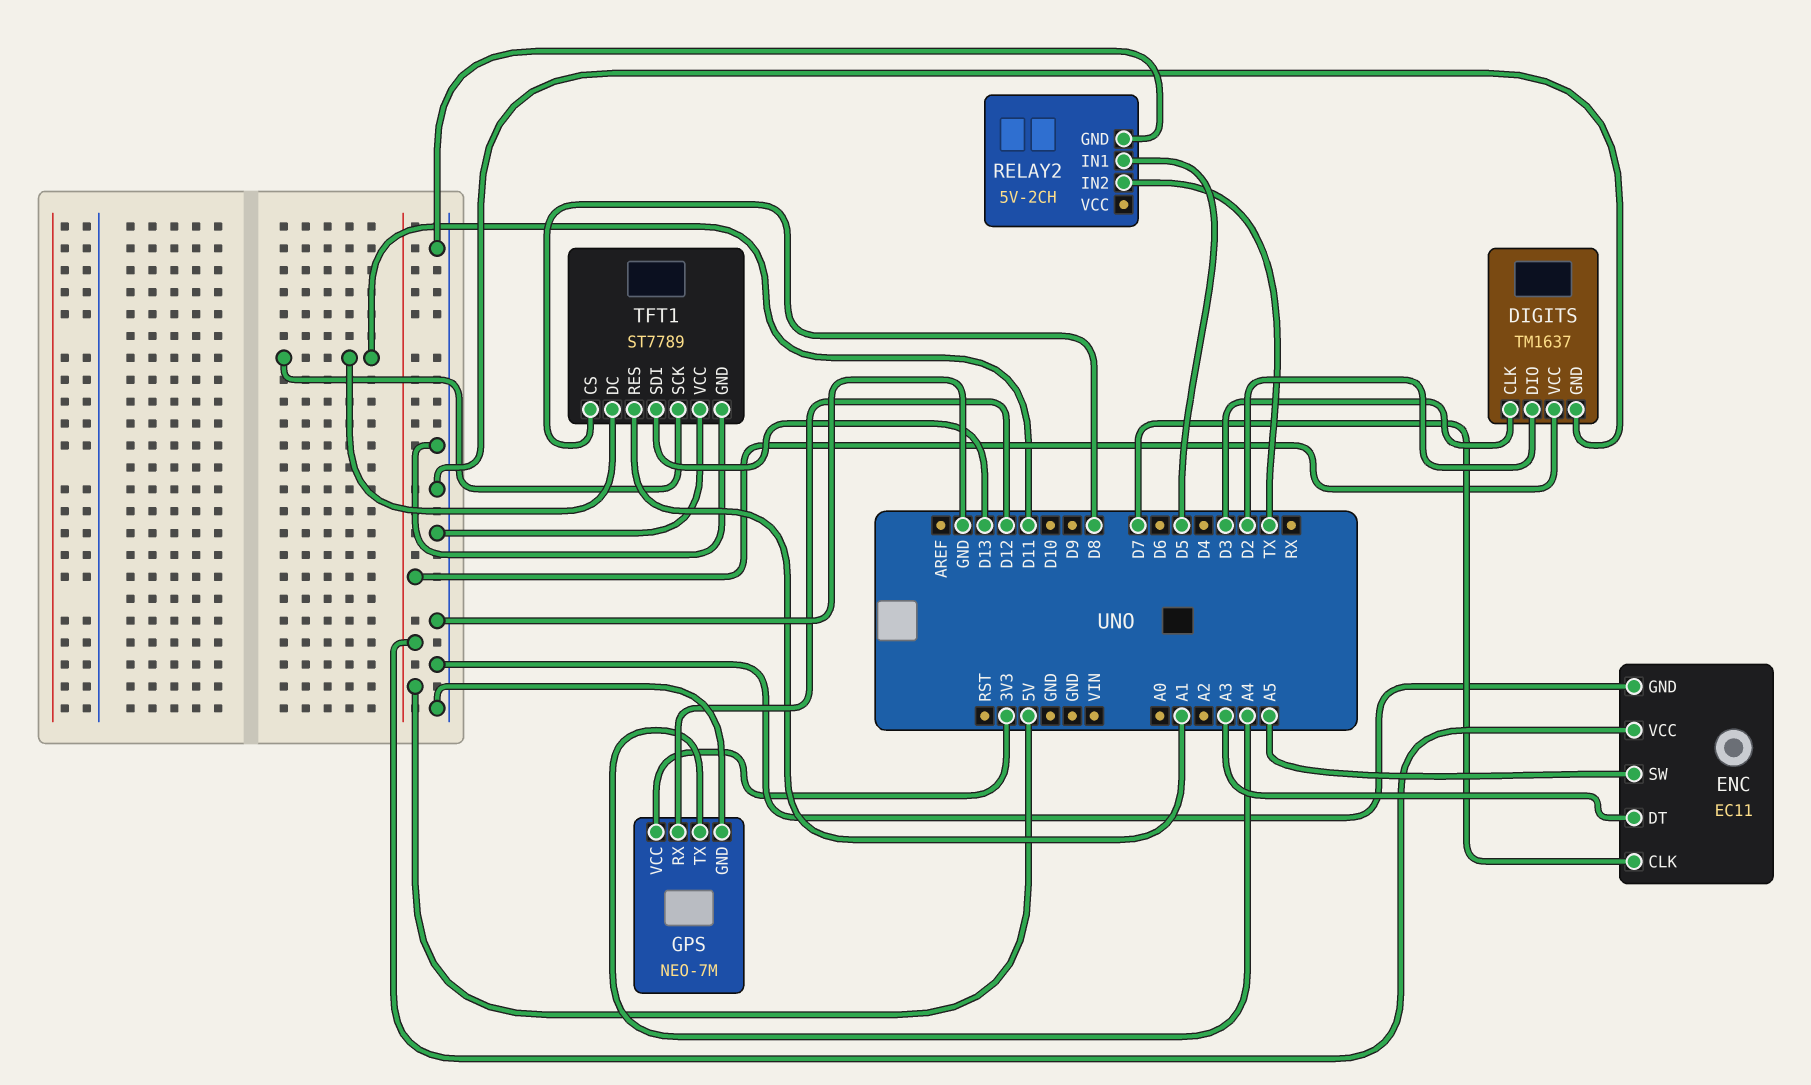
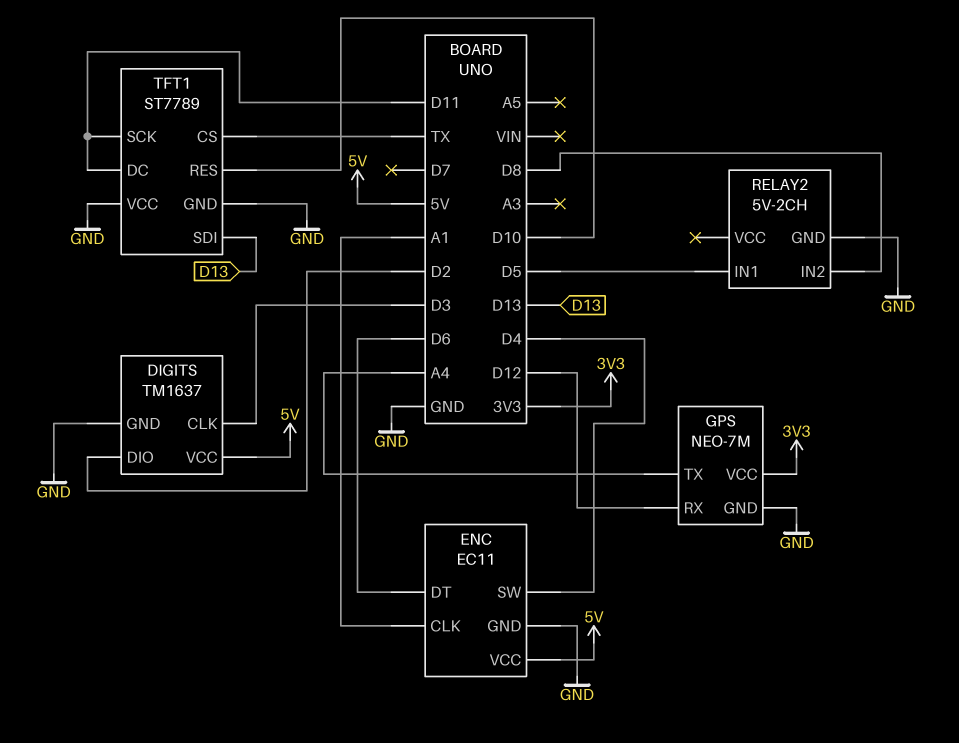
ENC pin CLK: D7 -> A1
ENC pin DT: A3 -> D6
ENC pin SW: A5 -> D4
RELAY2 pin IN2: TX -> D8
TFT1 pin CS: D8 -> TX
TFT1 pin RES: A1 -> D10

